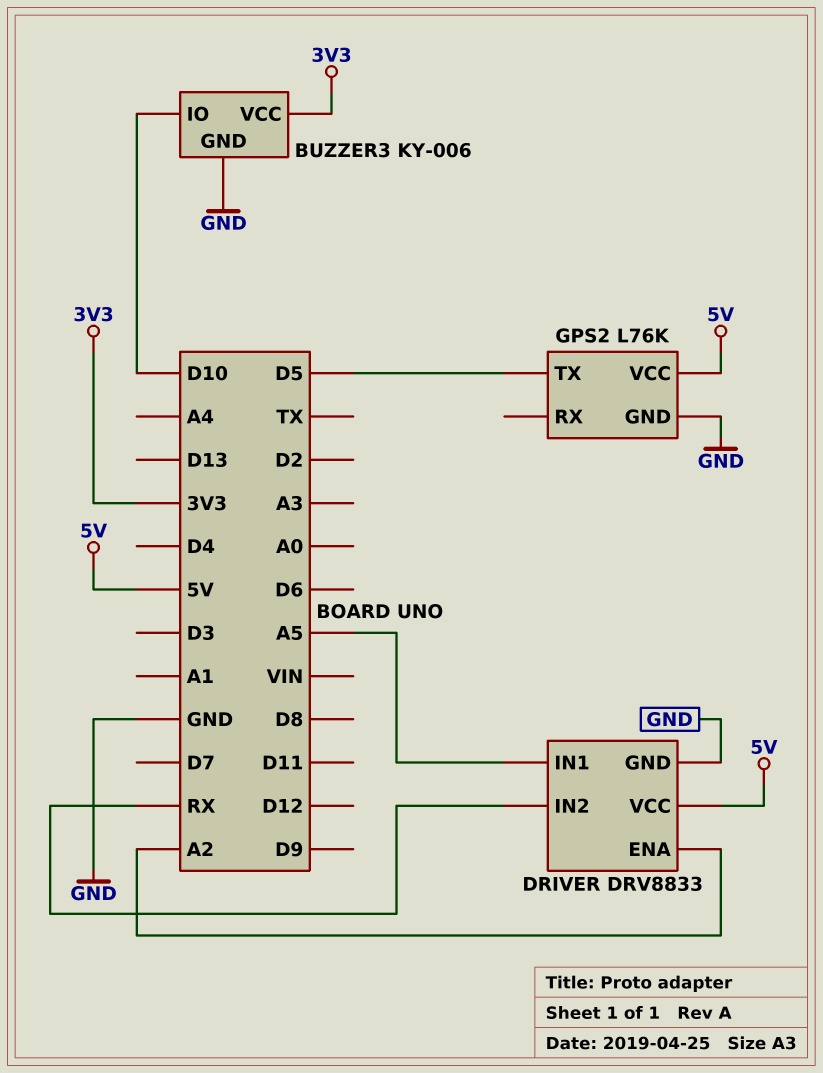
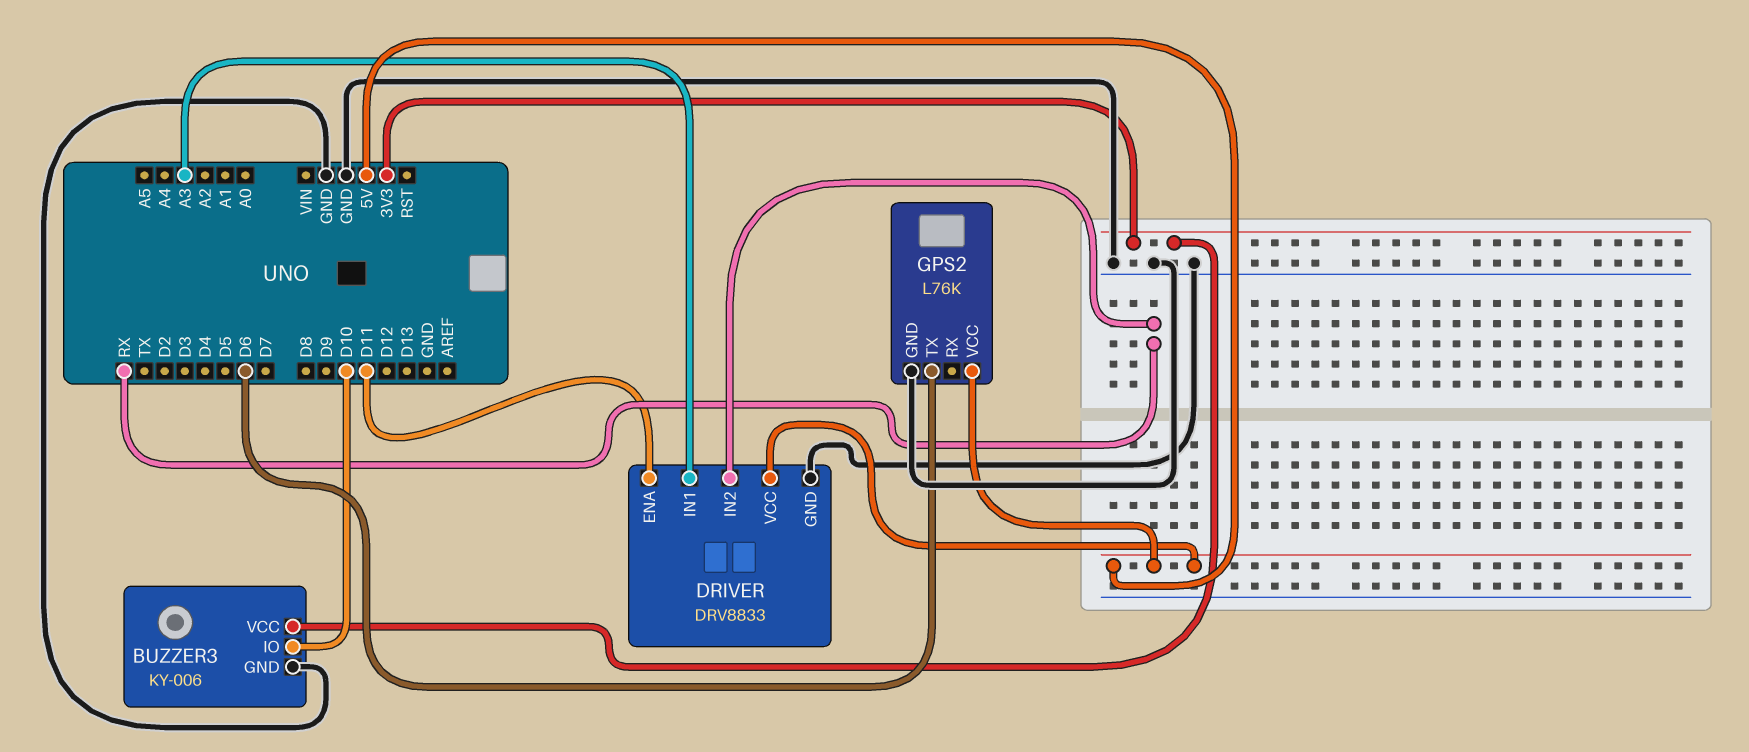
DRIVER pin ENA: A2 -> D11
DRIVER pin IN1: A5 -> A3
GPS2 pin TX: D5 -> D6

